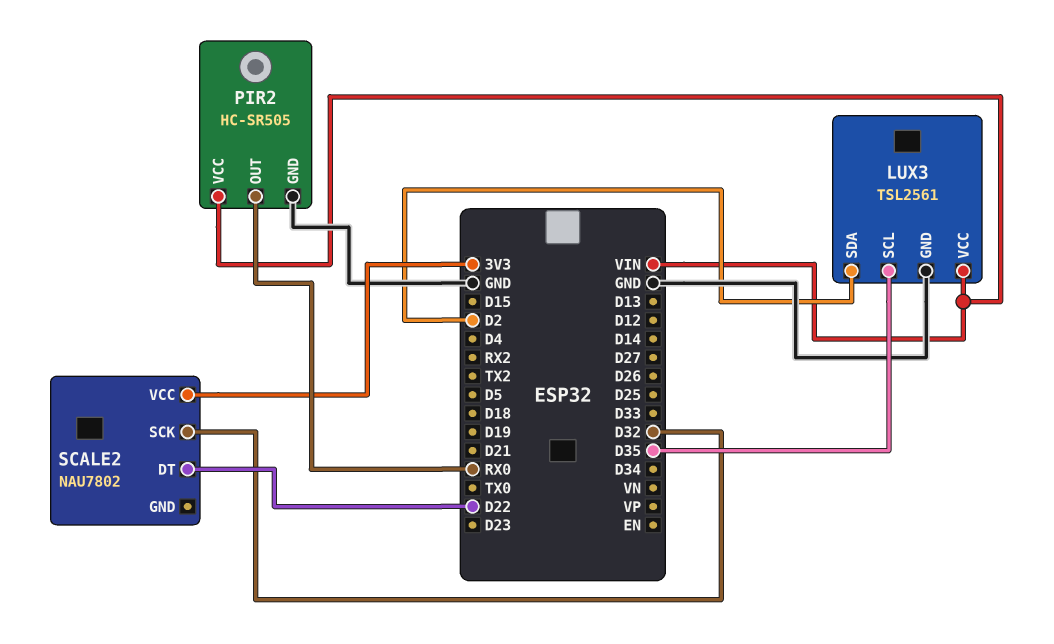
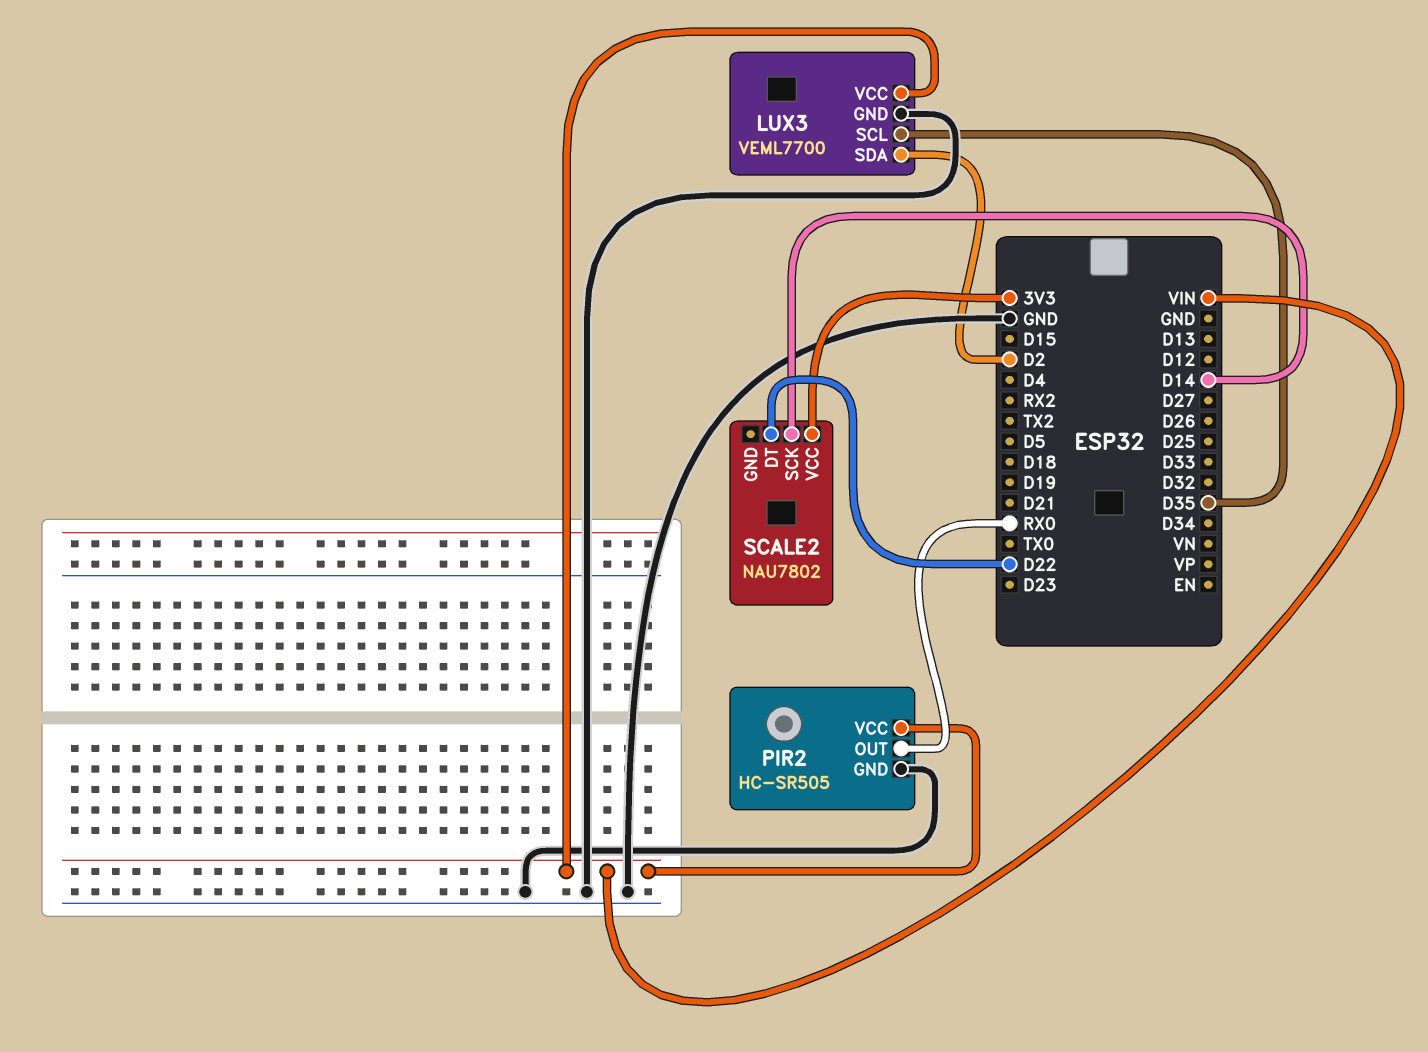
LUX3: TSL2561 -> VEML7700
SCALE2 pin SCK: D32 -> D14

